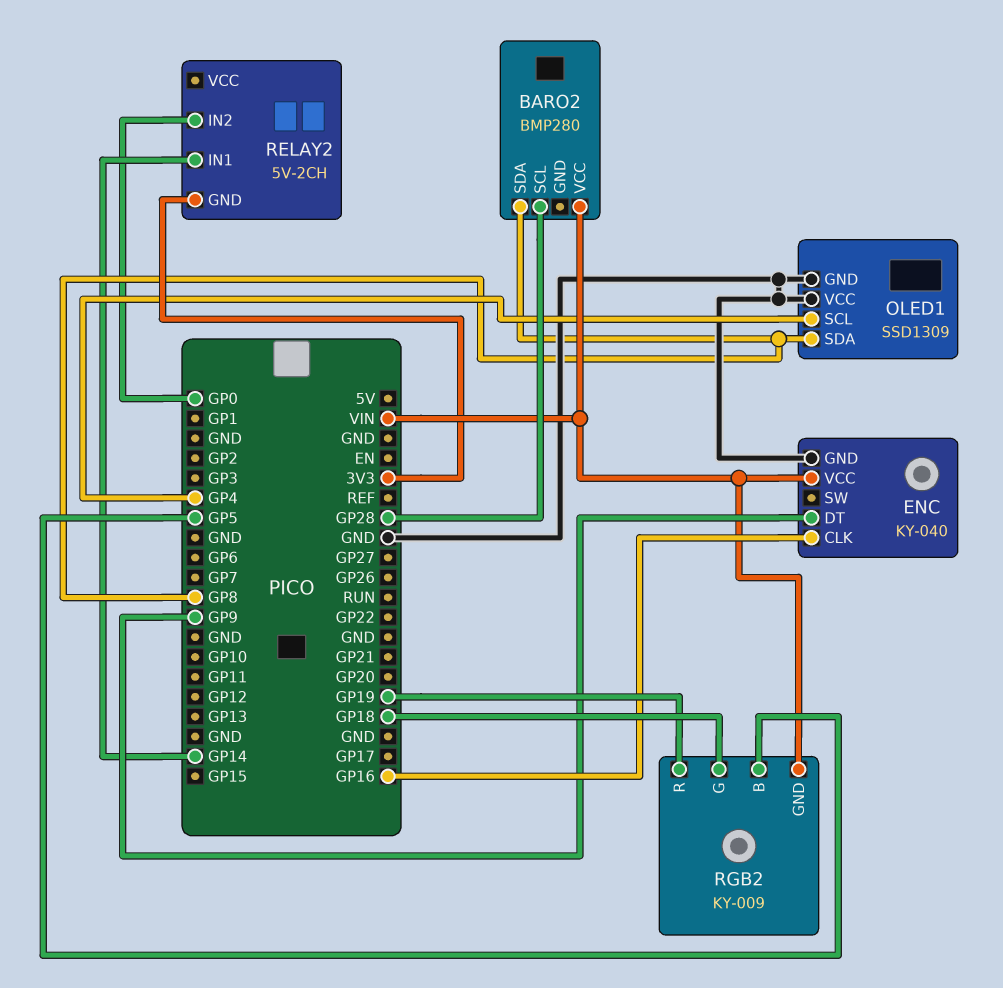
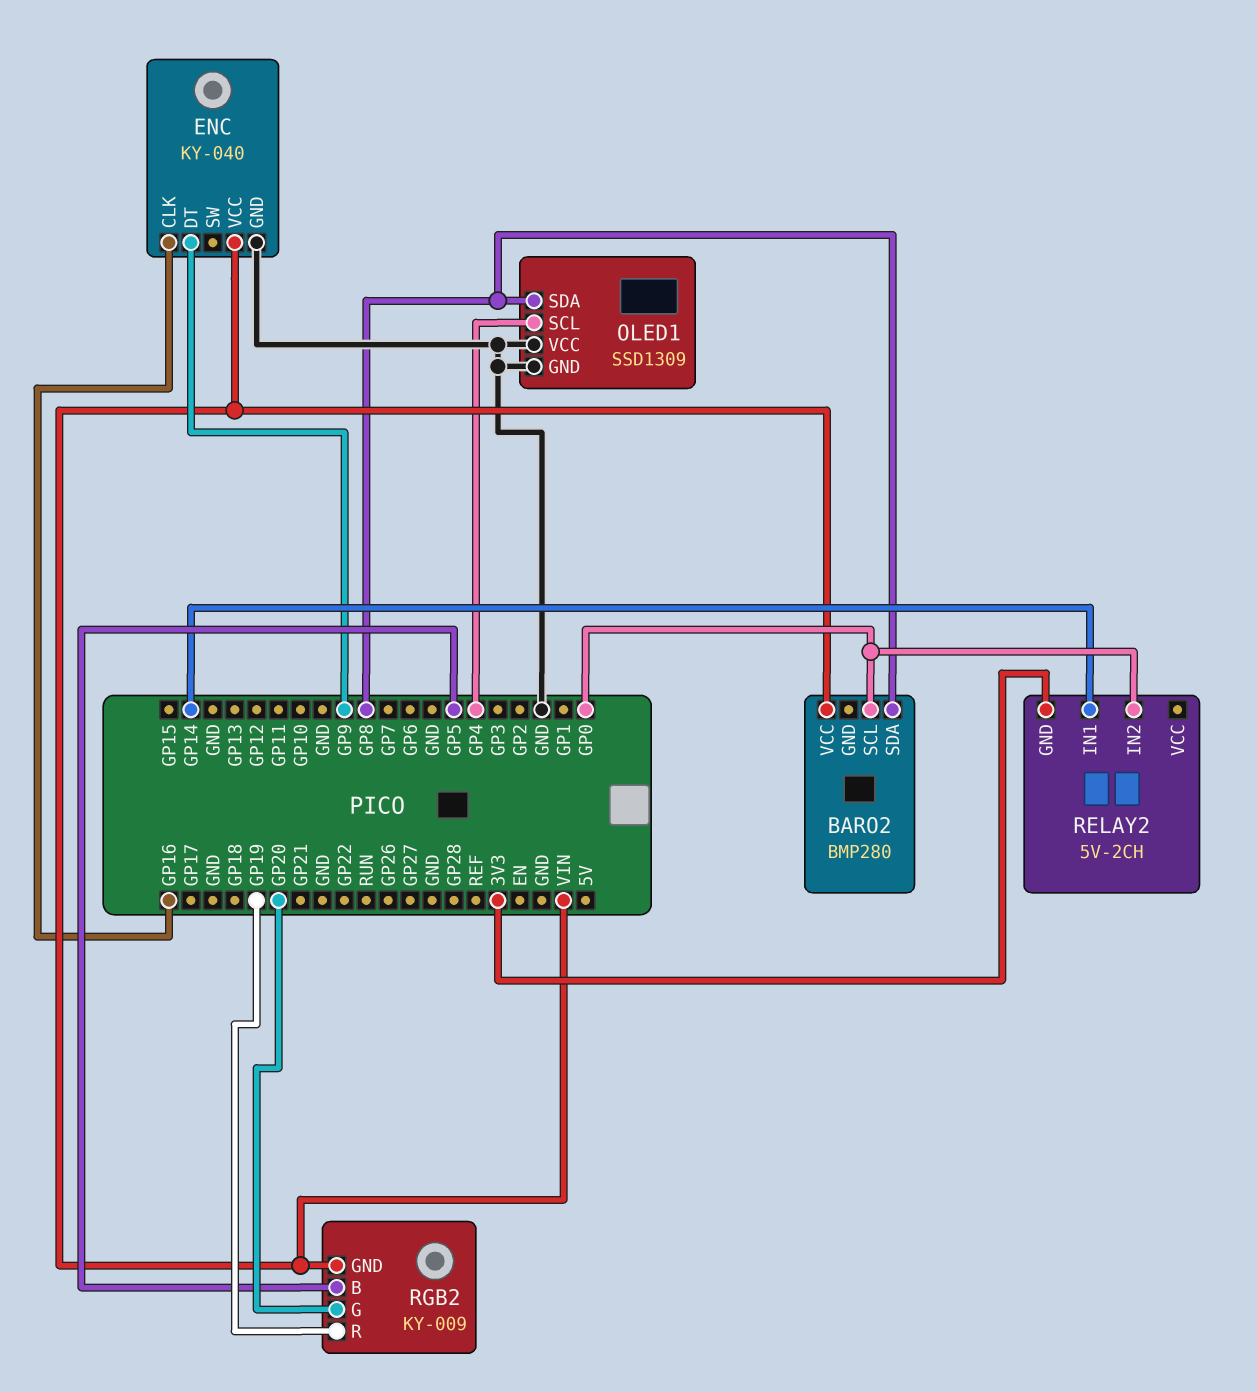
BARO2 pin SCL: GP28 -> GP0
RGB2 pin G: GP18 -> GP20

